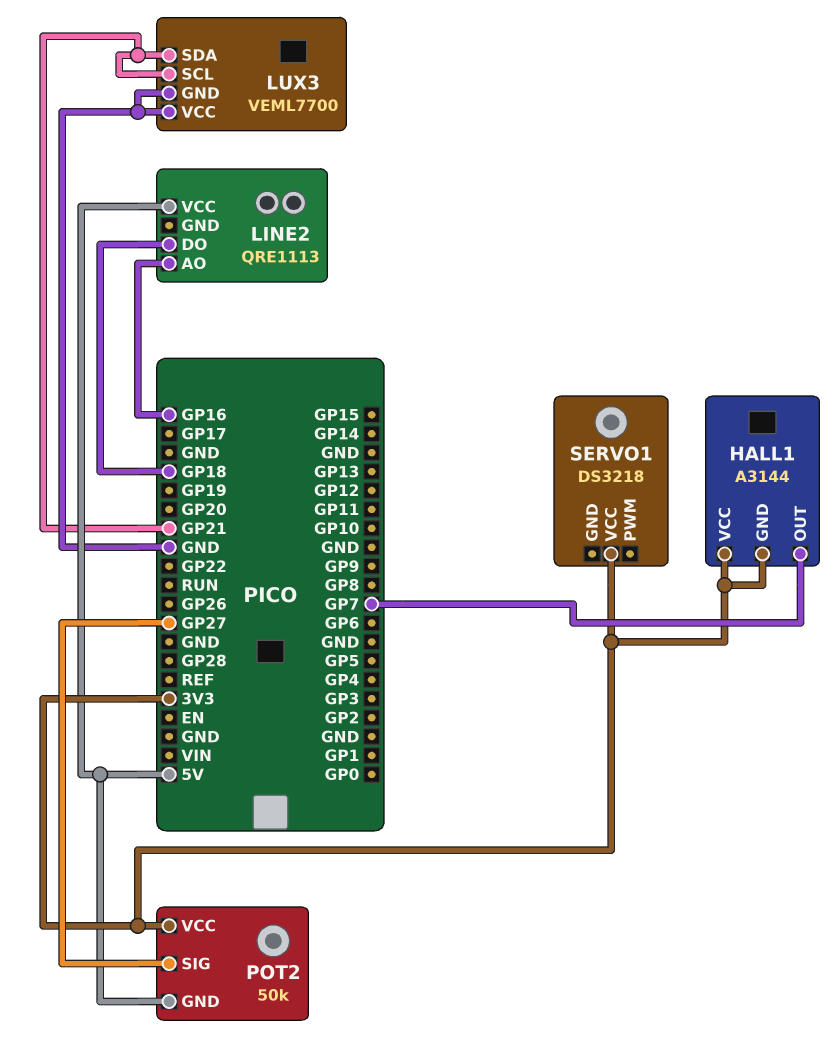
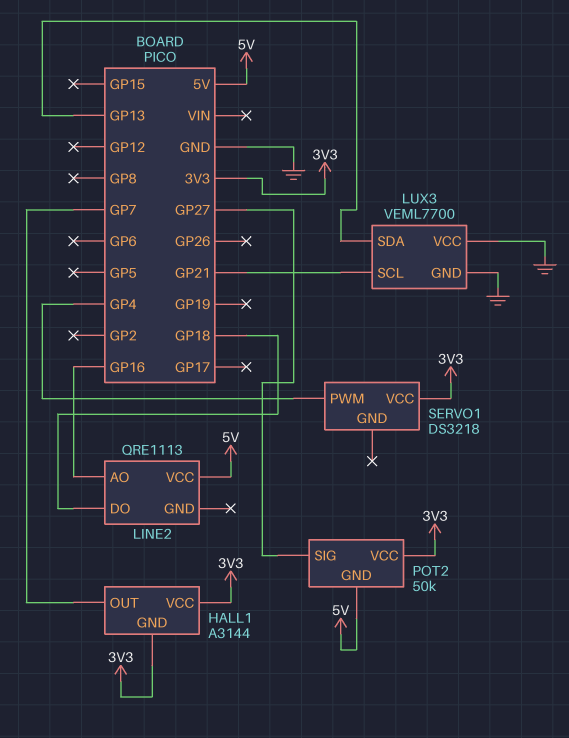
LUX3 pin SDA: GP21 -> GP13
SERVO1 pin PWM: none -> GP4

